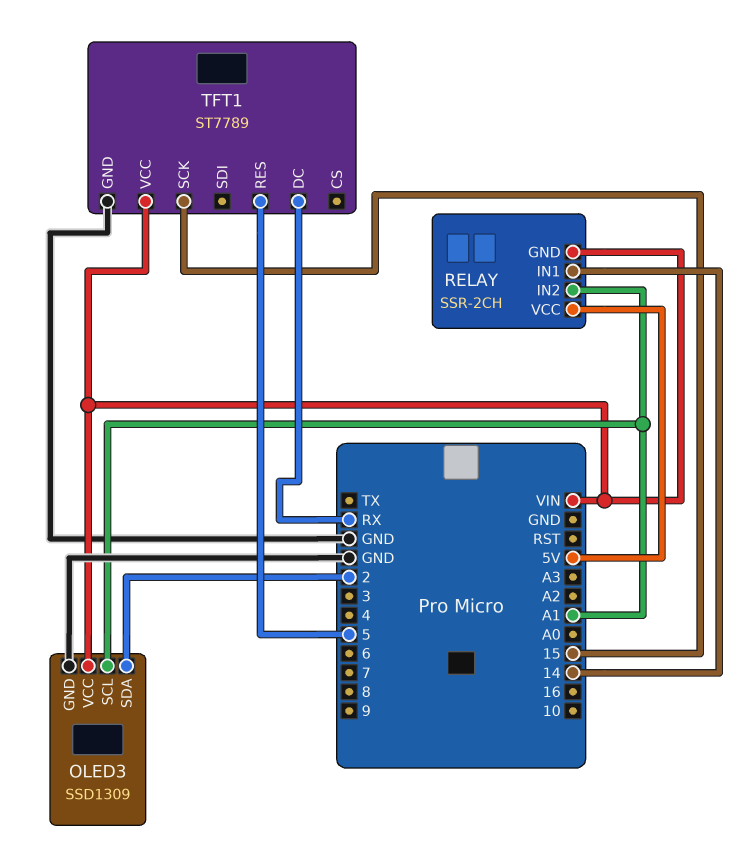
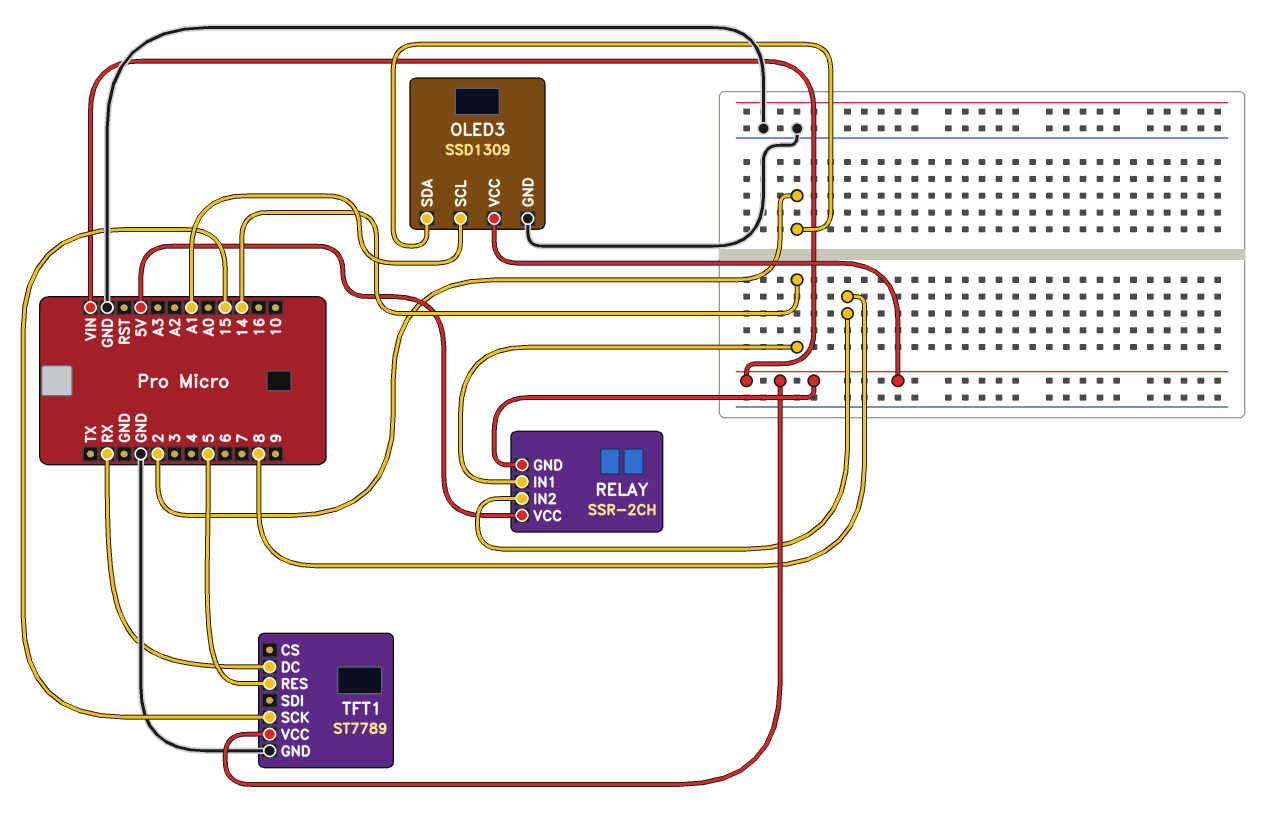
RELAY pin IN2: A1 -> 8

